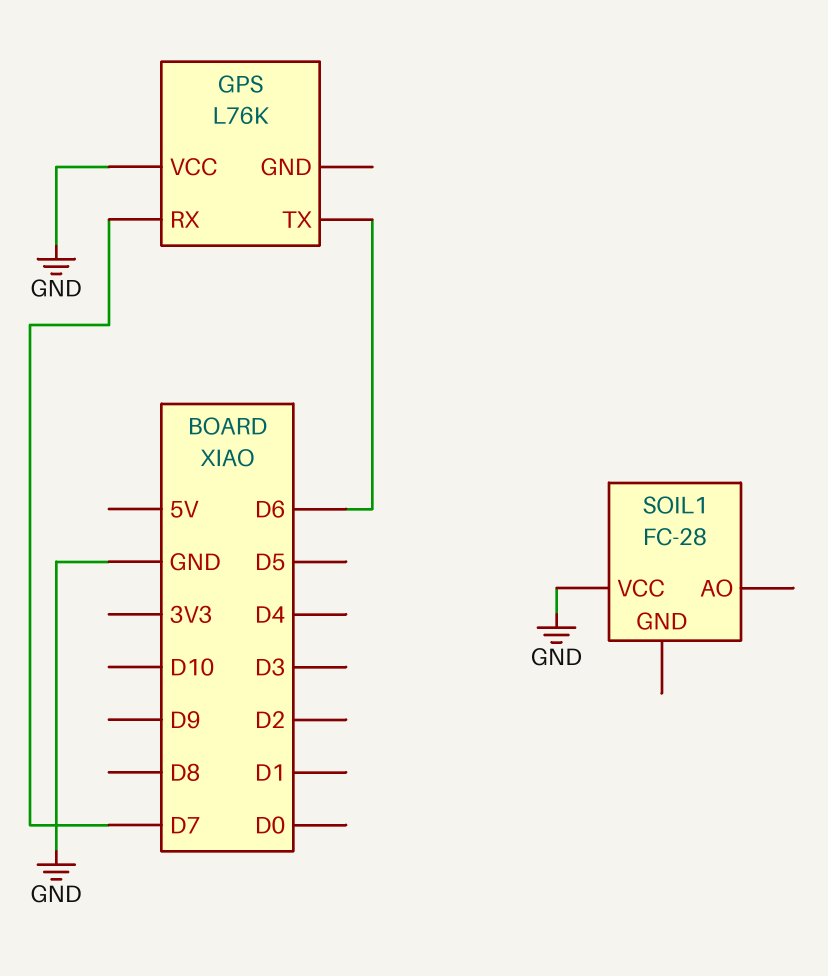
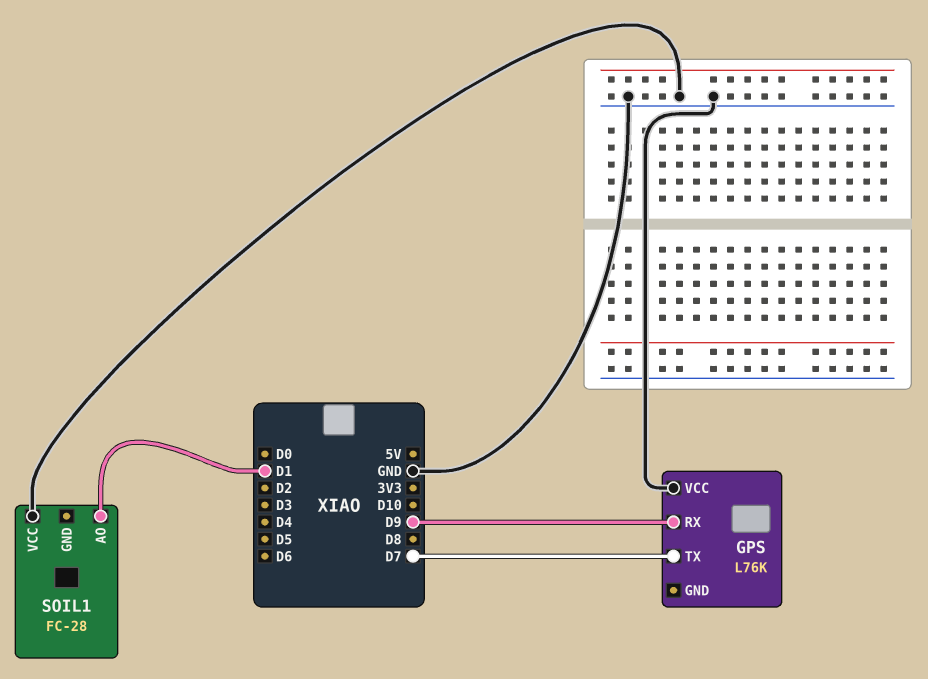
GPS pin RX: D7 -> D9
GPS pin TX: D6 -> D7
SOIL1 pin AO: none -> D1

